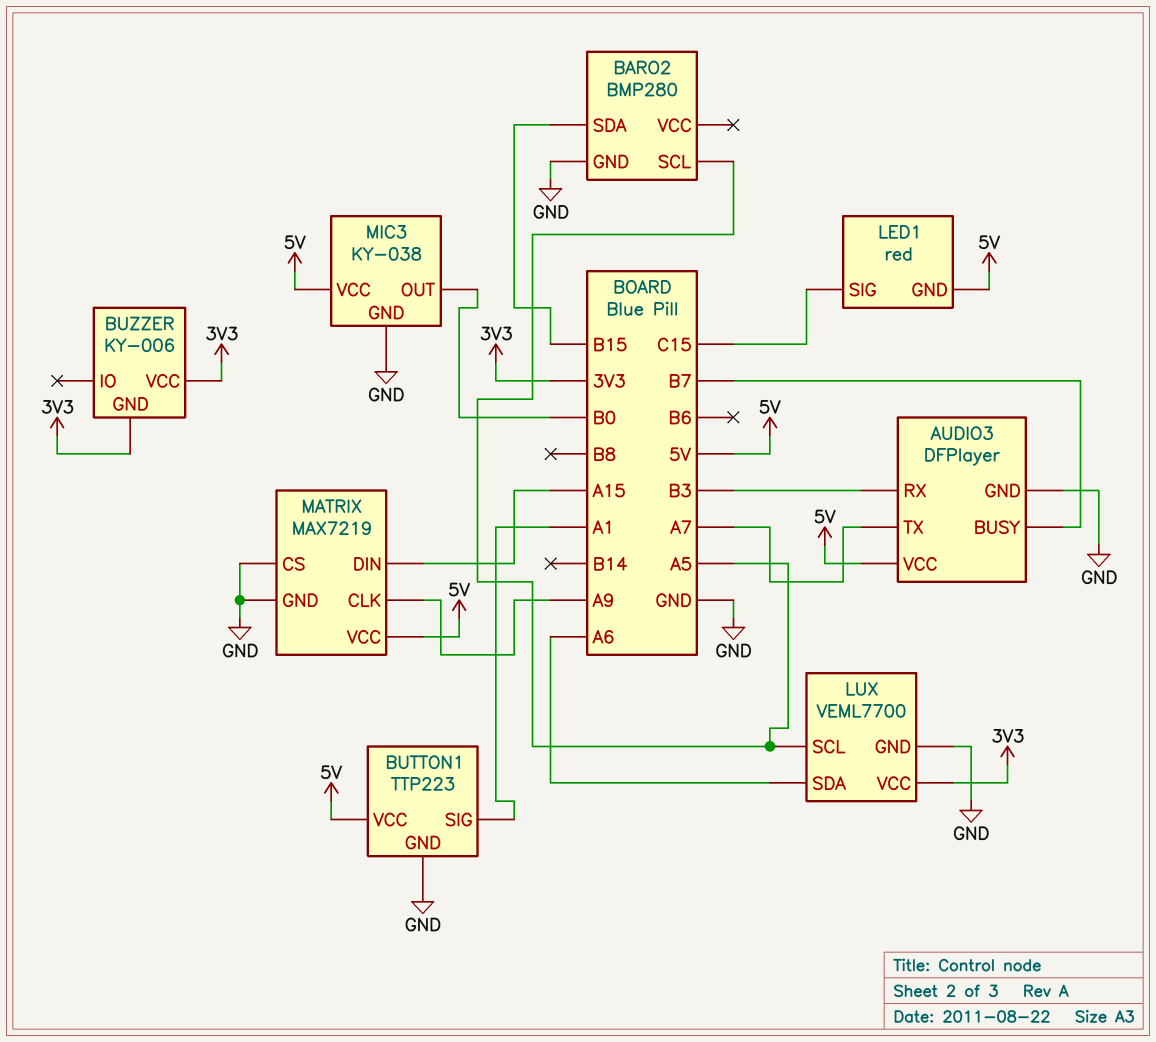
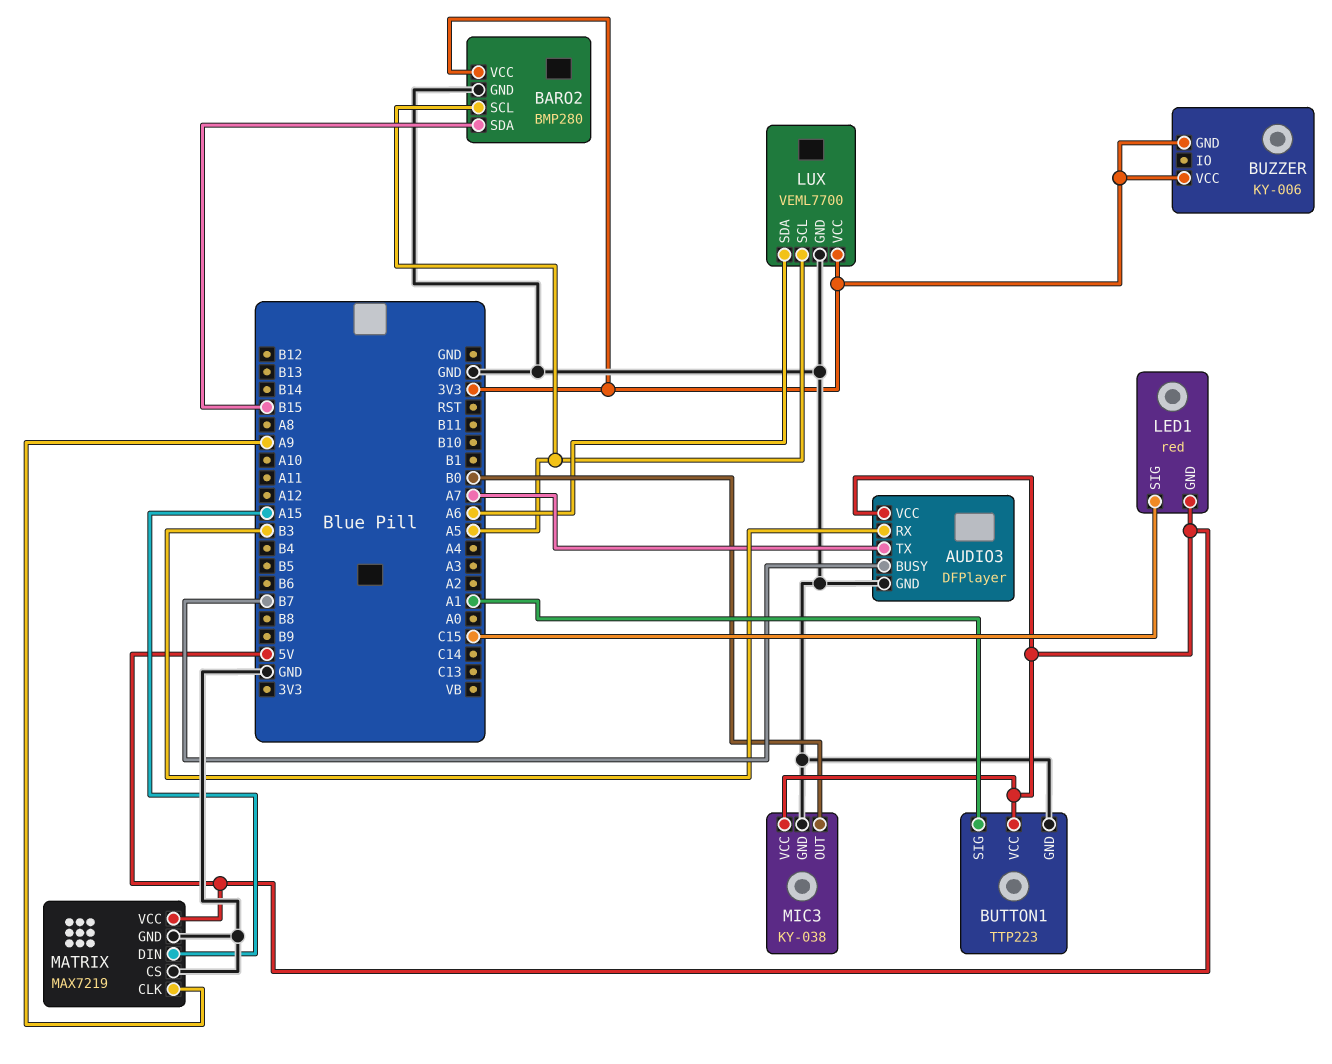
BARO2 pin VCC: none -> 3V3

